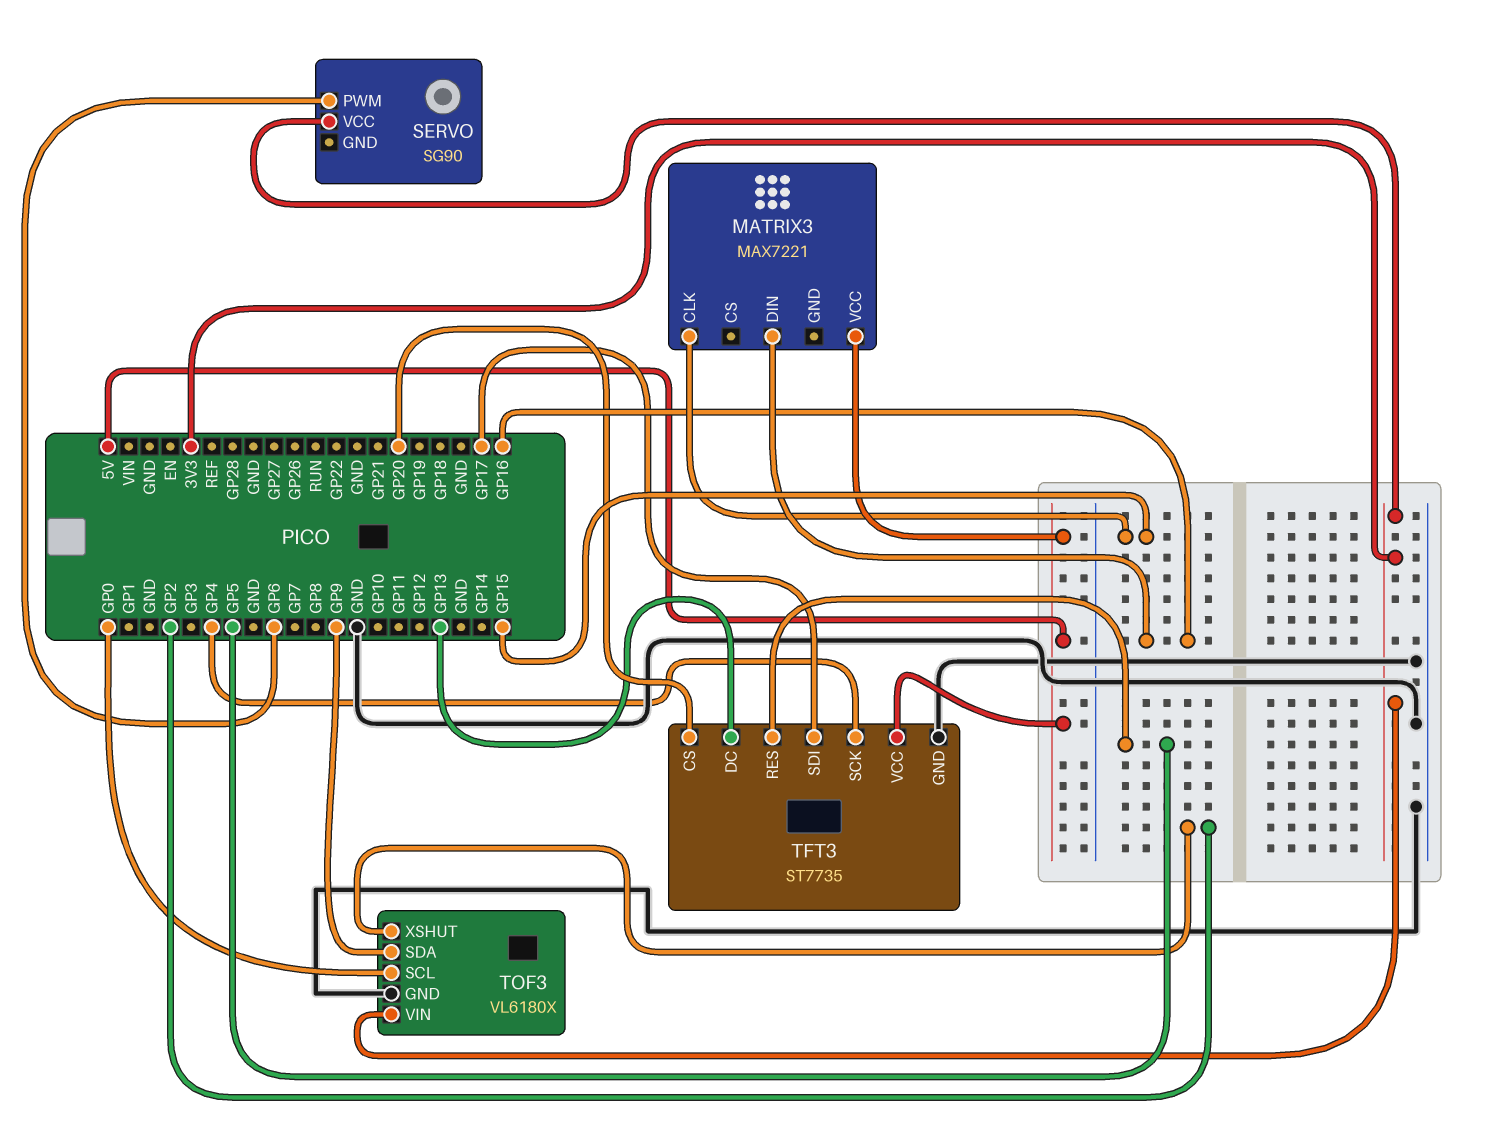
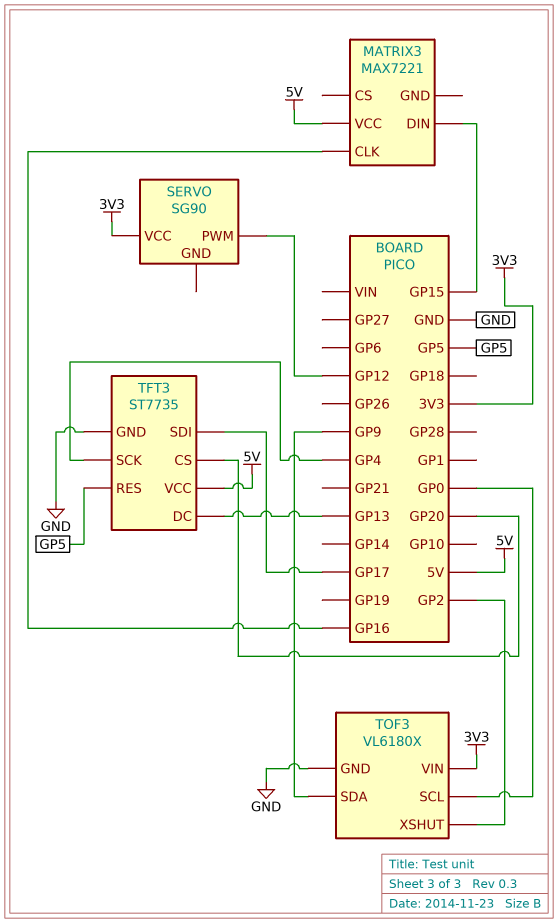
MATRIX3 pin CLK: GP15 -> GP16
MATRIX3 pin DIN: GP16 -> GP15
SERVO pin PWM: GP6 -> GP12

